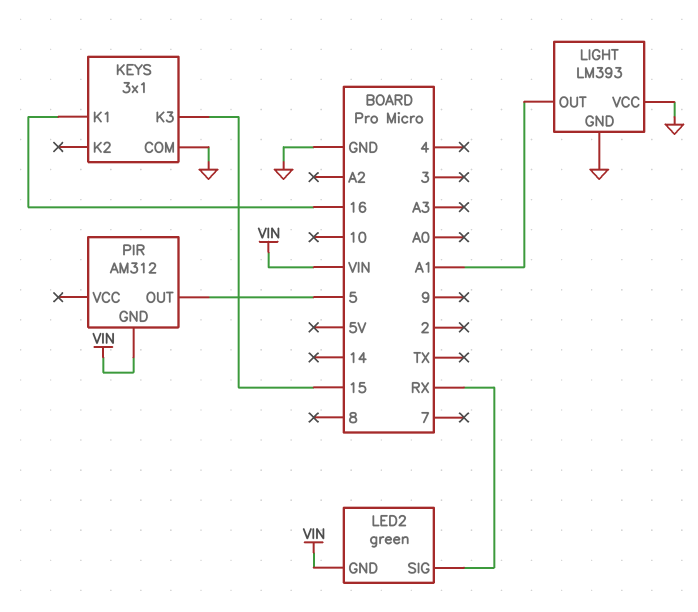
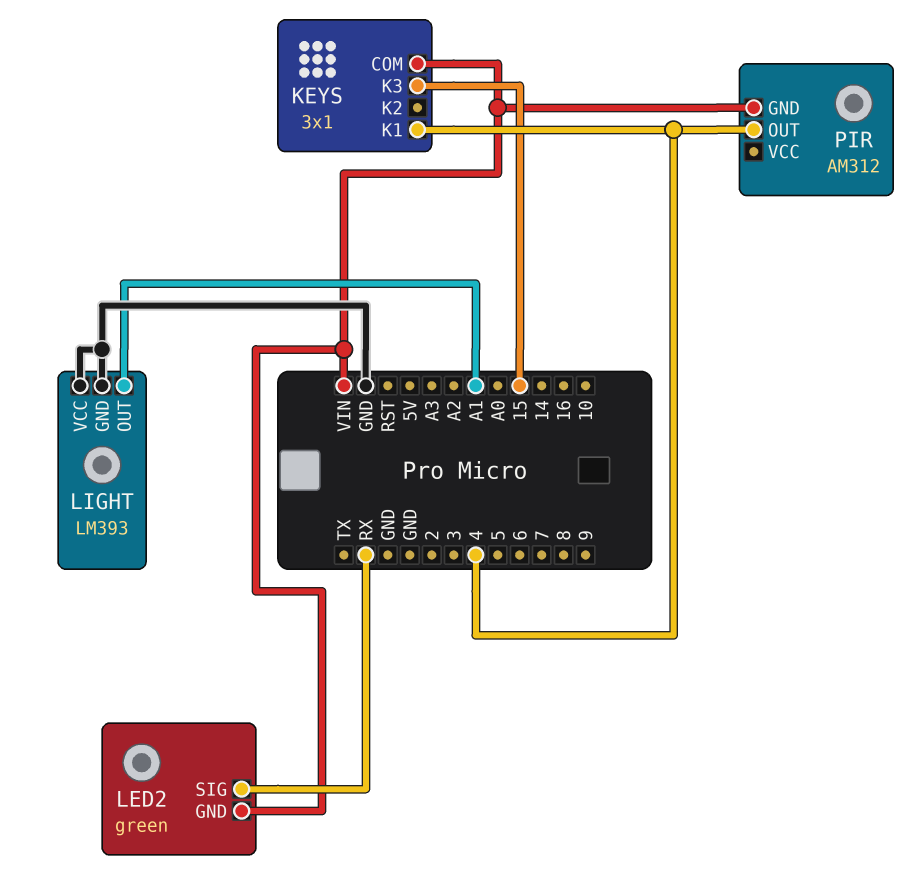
KEYS pin COM: GND -> VIN
KEYS pin K1: 16 -> 4
PIR pin OUT: 5 -> 4

